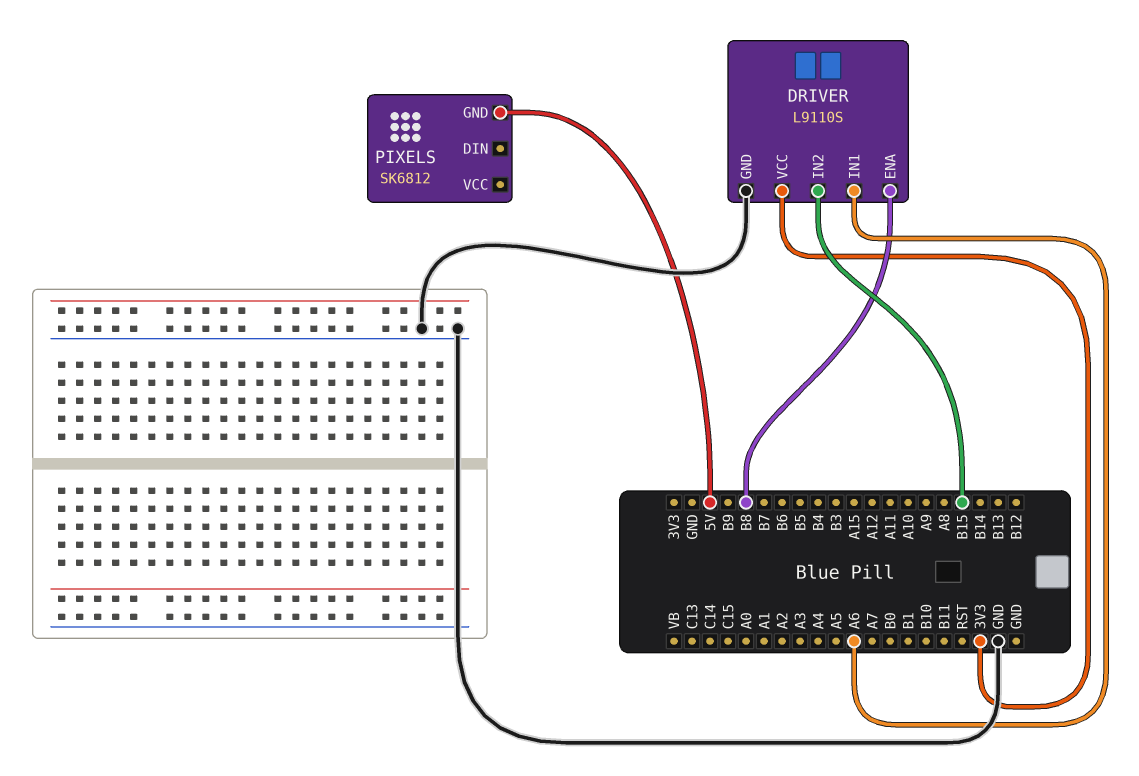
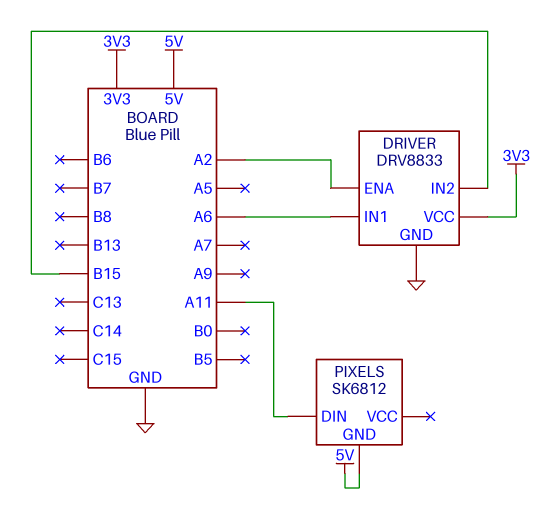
DRIVER: L9110S -> DRV8833
DRIVER pin ENA: B8 -> A2
PIXELS pin DIN: none -> A11

